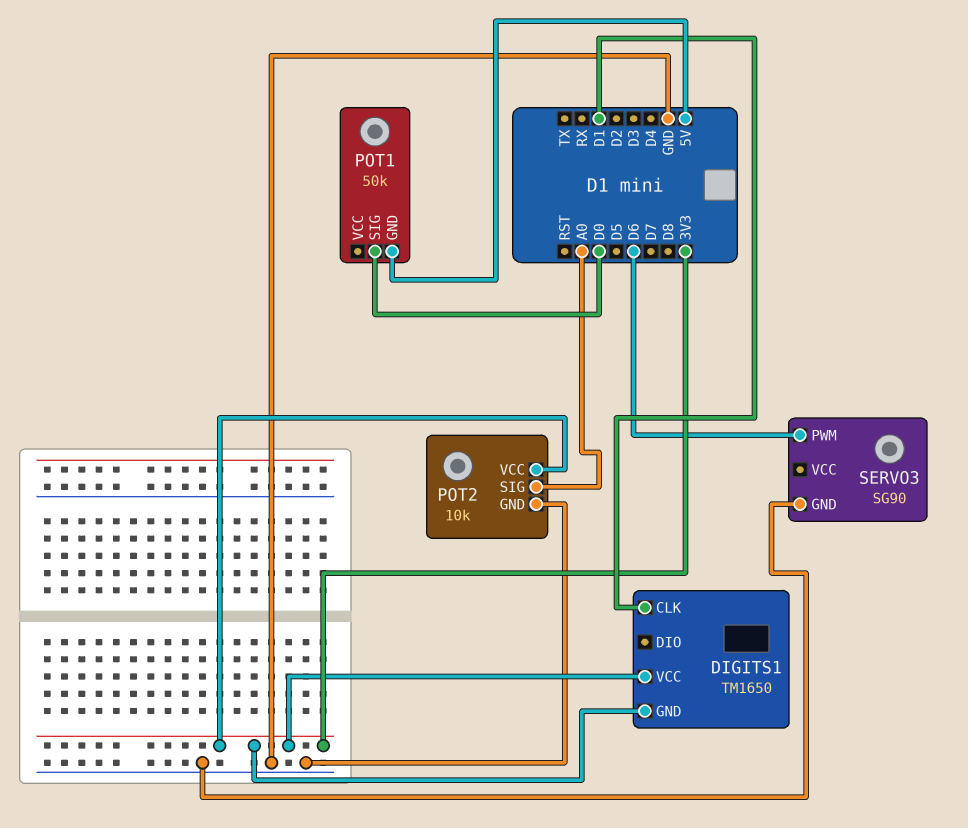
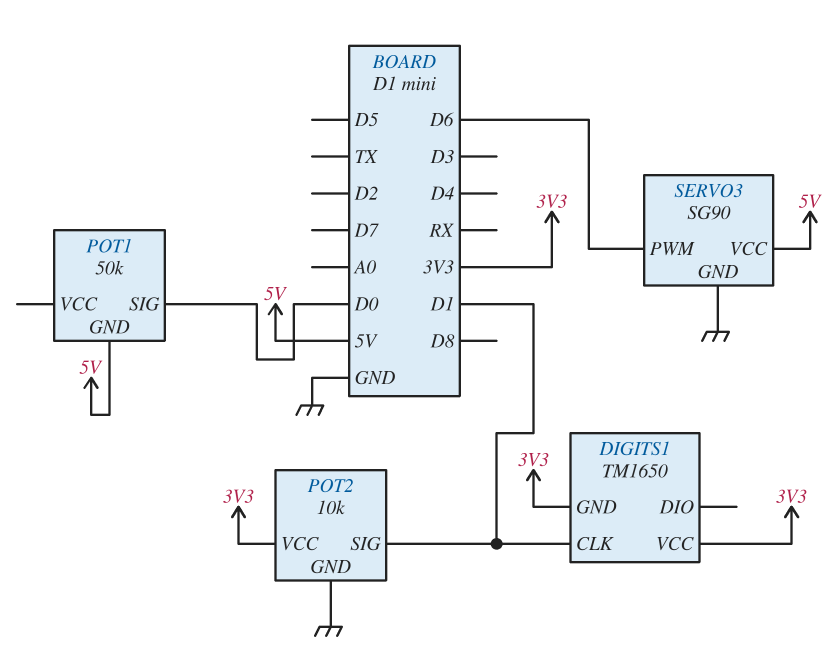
POT2 pin SIG: A0 -> D1
SERVO3 pin VCC: none -> 5V

